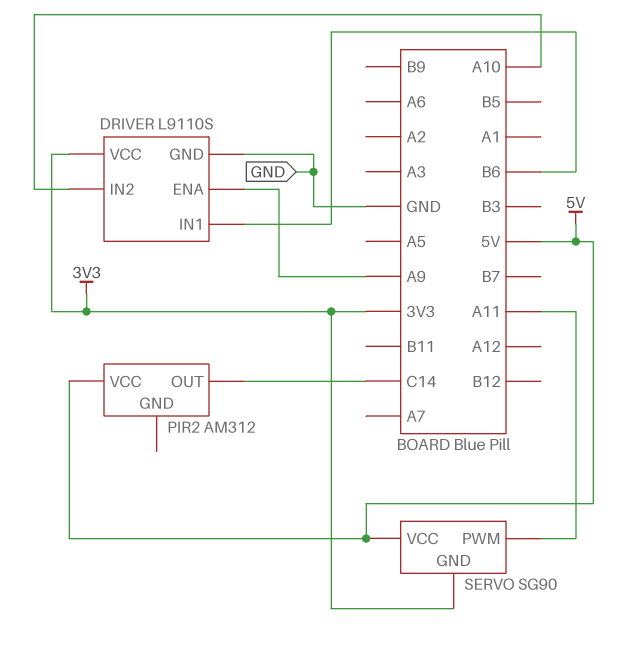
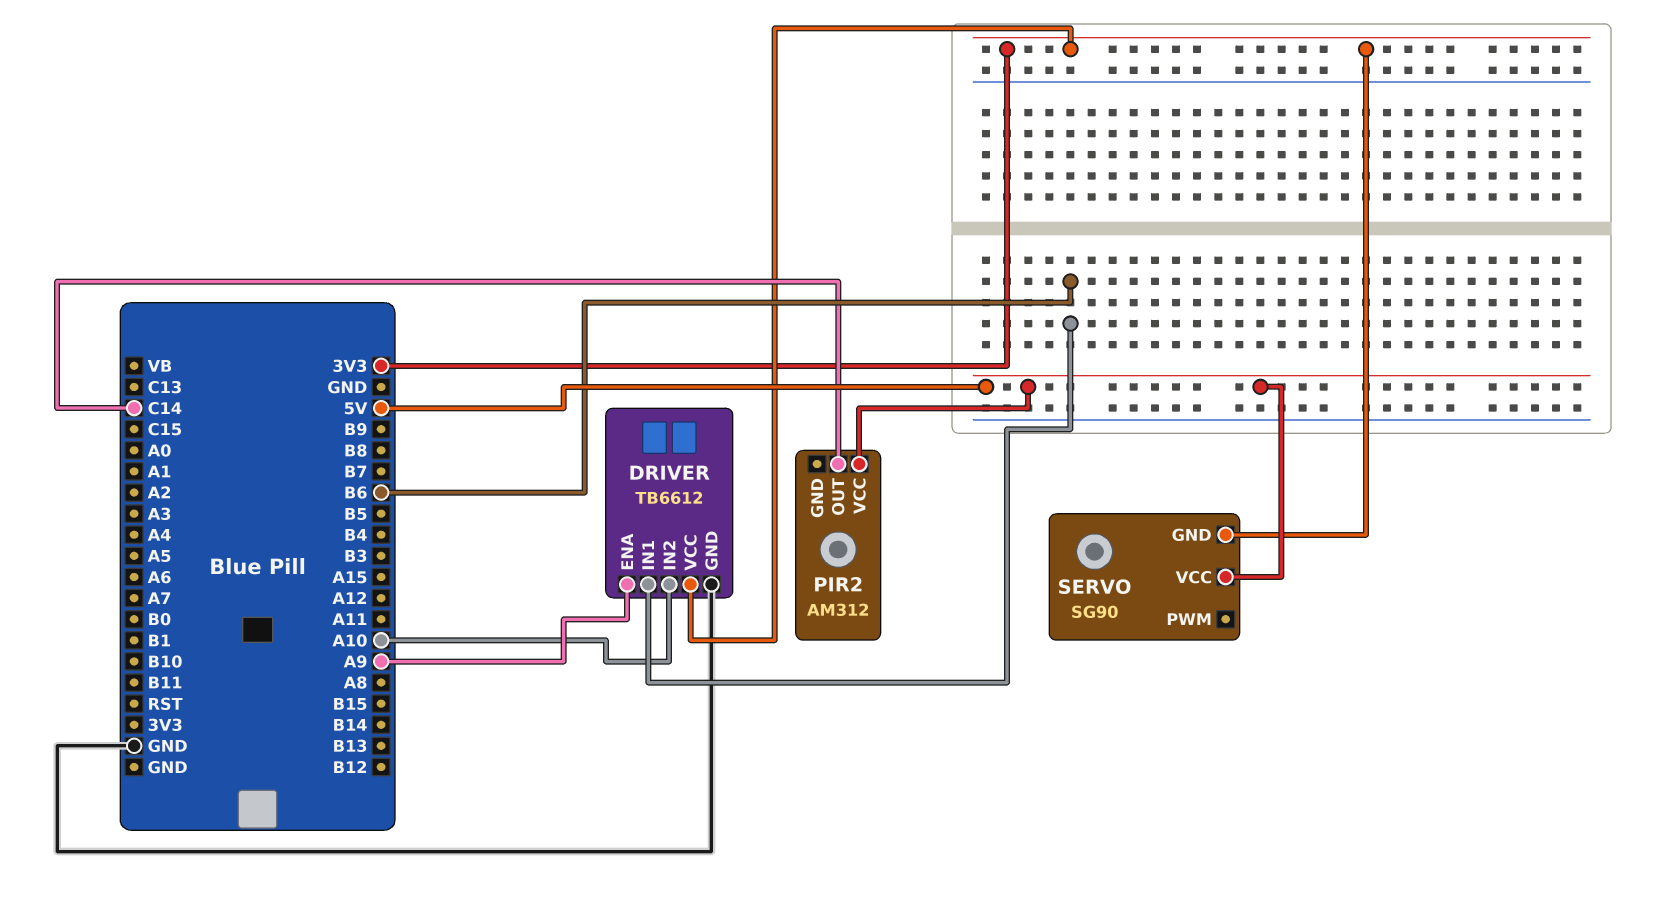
DRIVER: L9110S -> TB6612
SERVO pin PWM: A11 -> none

